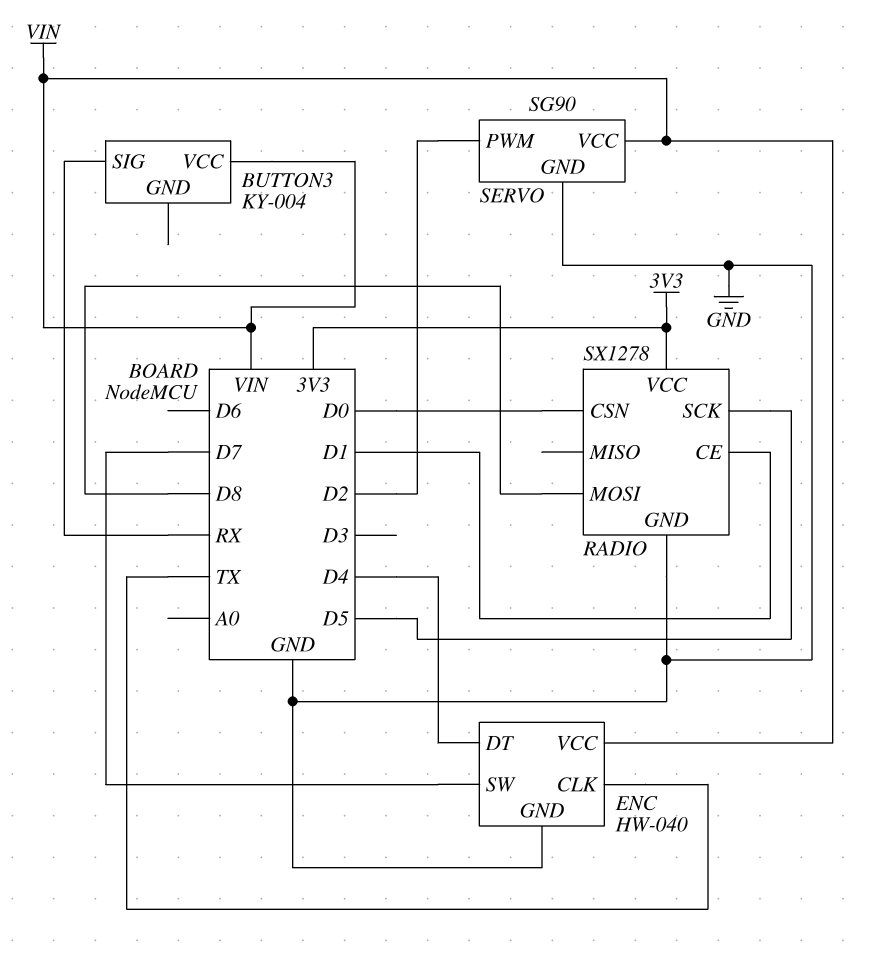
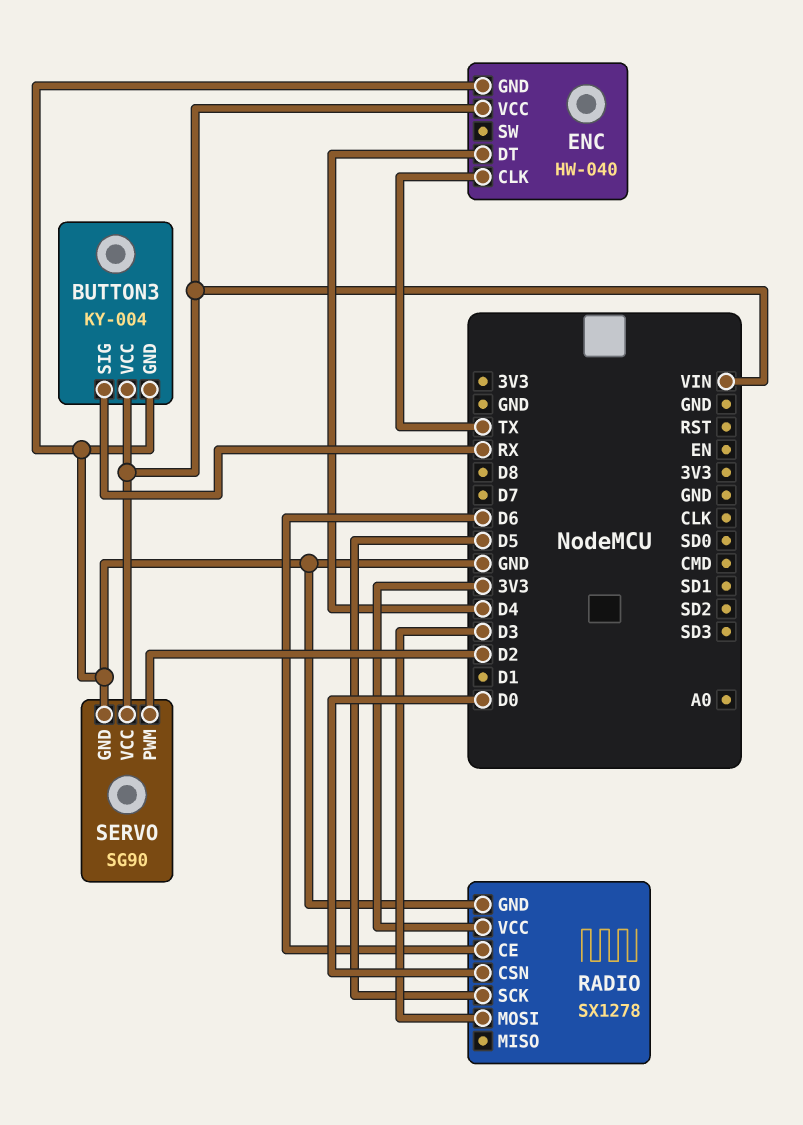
BUTTON3 pin GND: none -> GND
ENC pin SW: D7 -> none
RADIO pin CE: D1 -> D6
RADIO pin MOSI: D8 -> D3

